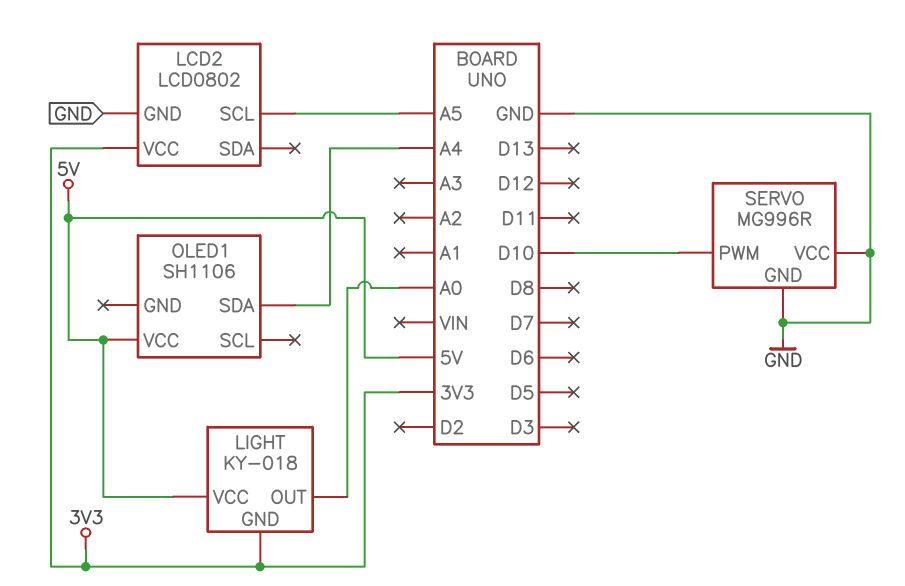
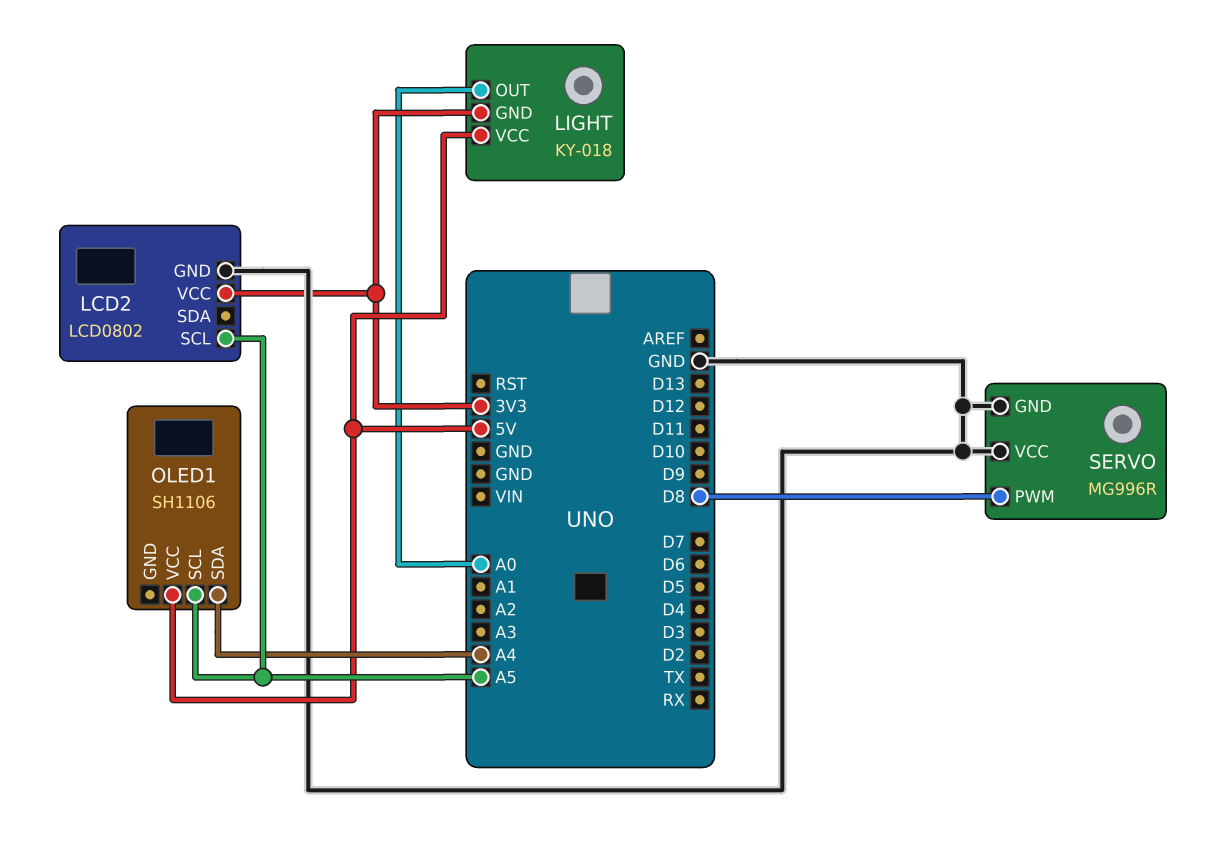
OLED1 pin SCL: none -> A5
SERVO pin PWM: D10 -> D8

